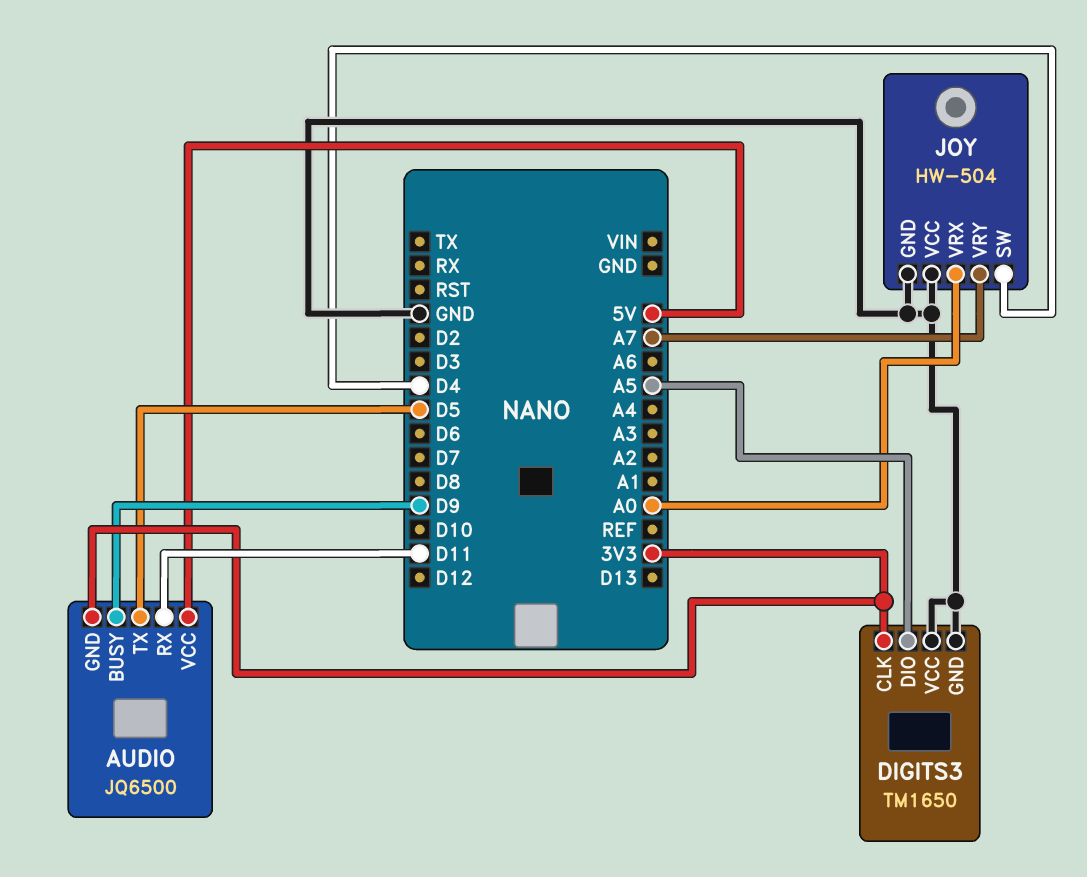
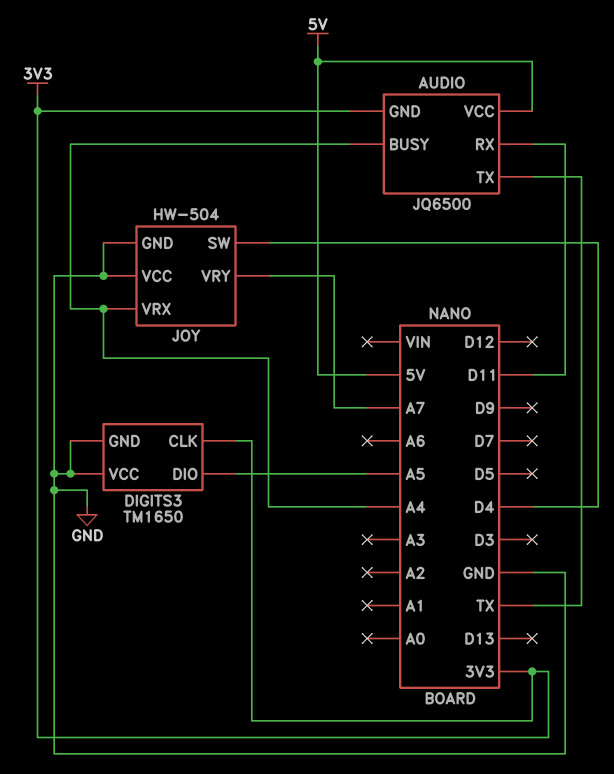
AUDIO pin BUSY: D9 -> A4
AUDIO pin TX: D5 -> TX
JOY pin VRX: A0 -> A4

